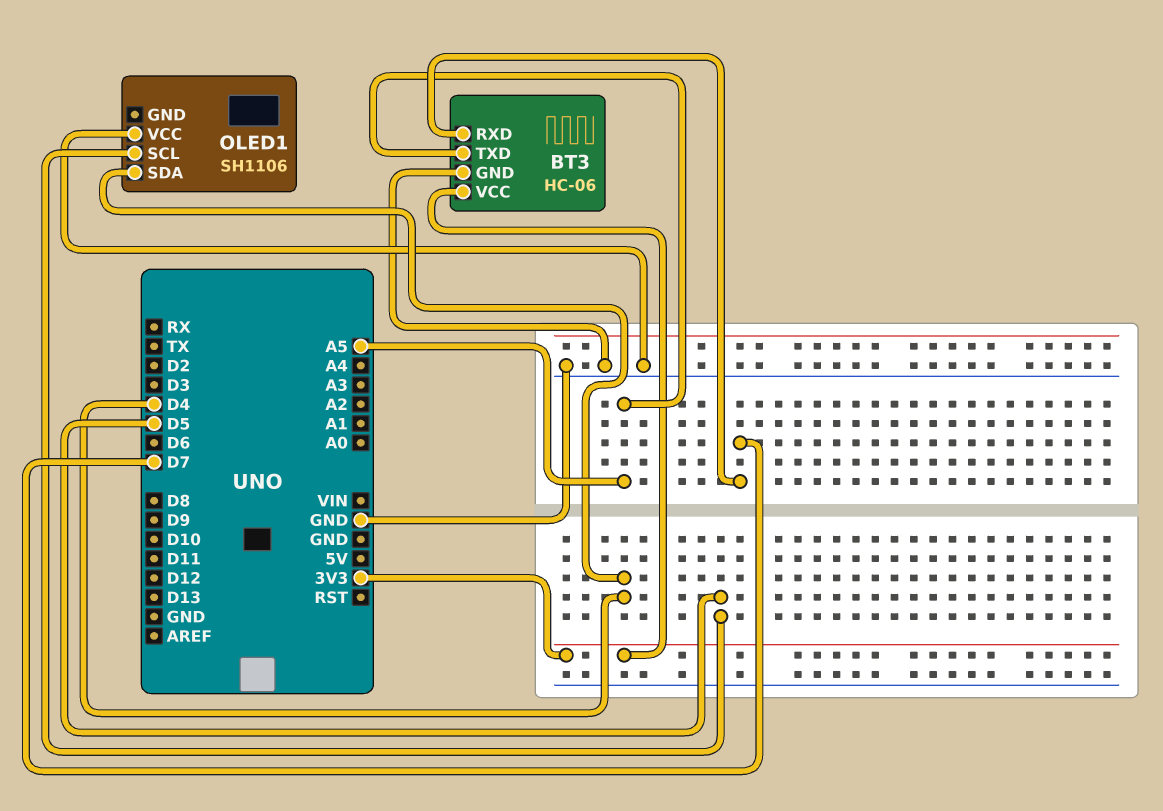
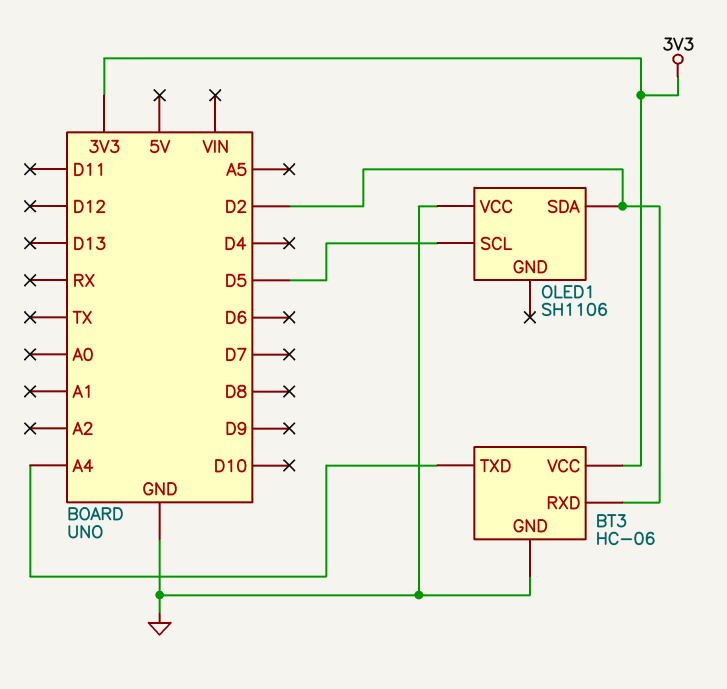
BT3 pin RXD: D7 -> D2
BT3 pin TXD: A5 -> A4
OLED1 pin SDA: D4 -> D2

